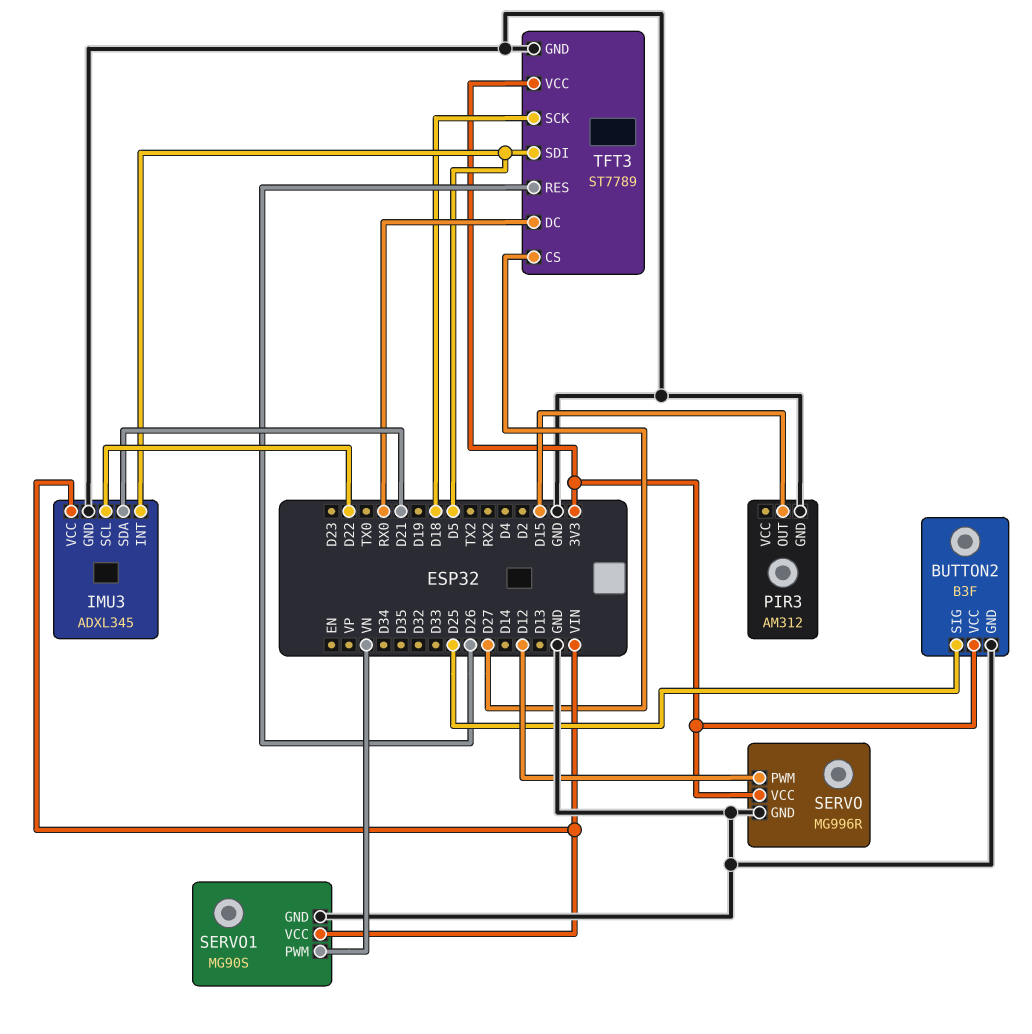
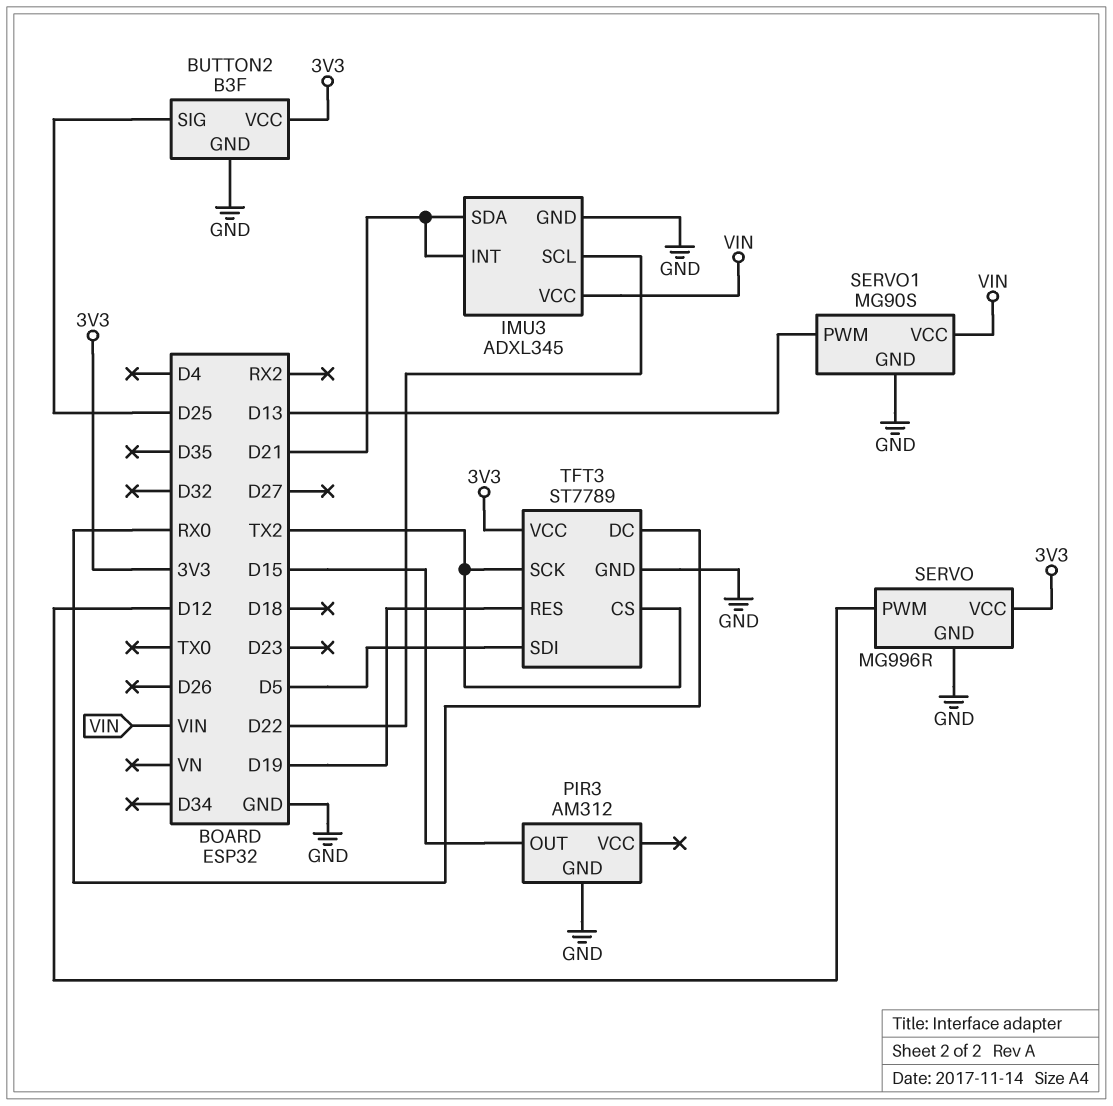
IMU3 pin INT: D5 -> D21
SERVO1 pin PWM: VN -> D13
TFT3 pin CS: D27 -> TX2
TFT3 pin RES: D26 -> D19
TFT3 pin SCK: D18 -> TX2

